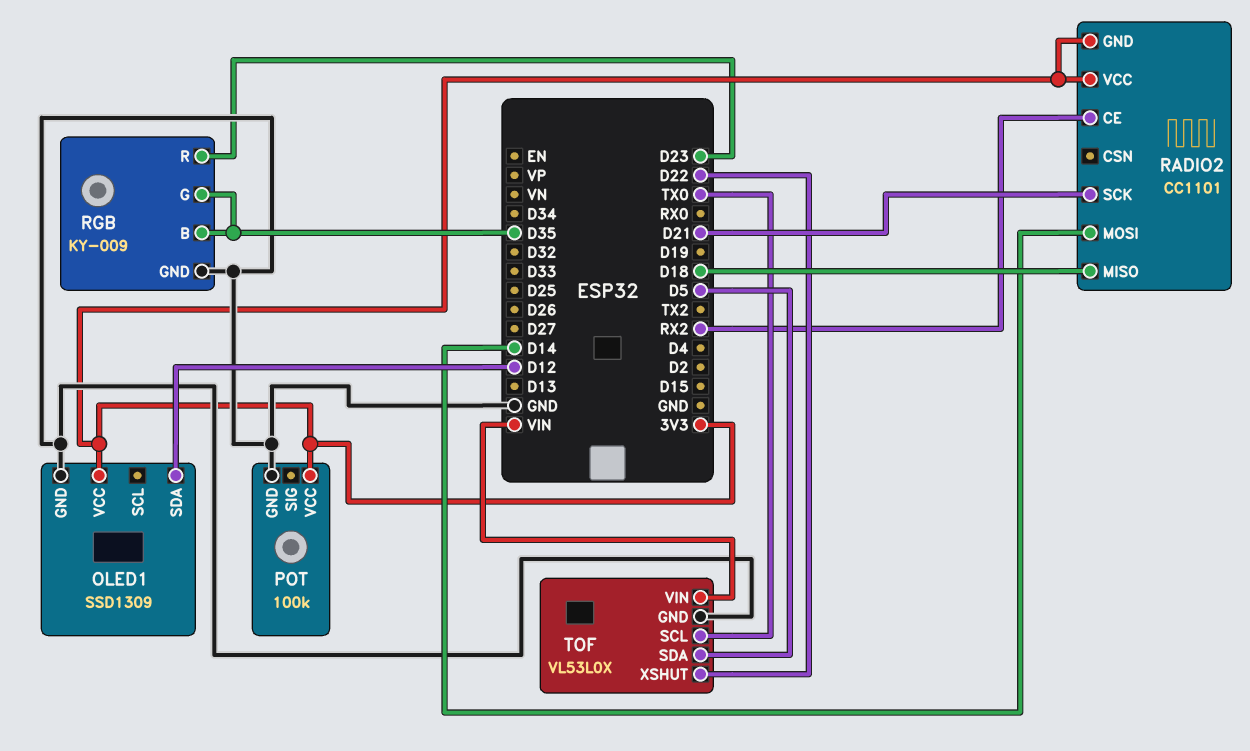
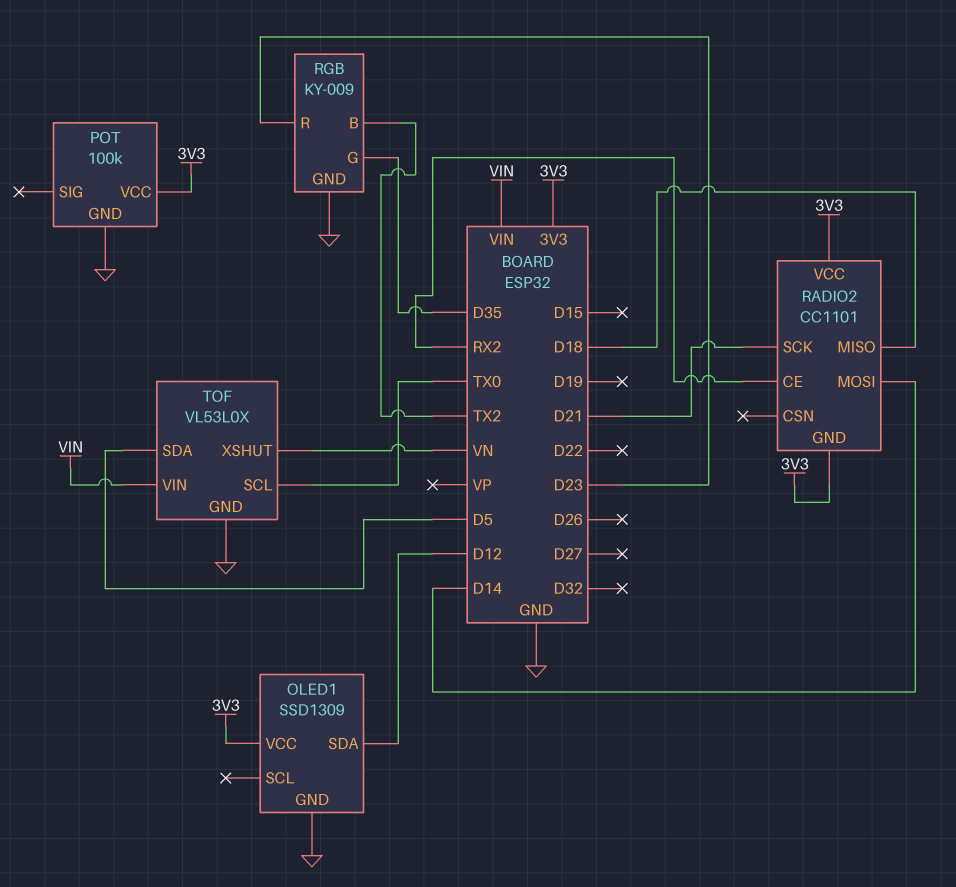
RGB pin B: D35 -> TX2
TOF pin XSHUT: D22 -> VN

